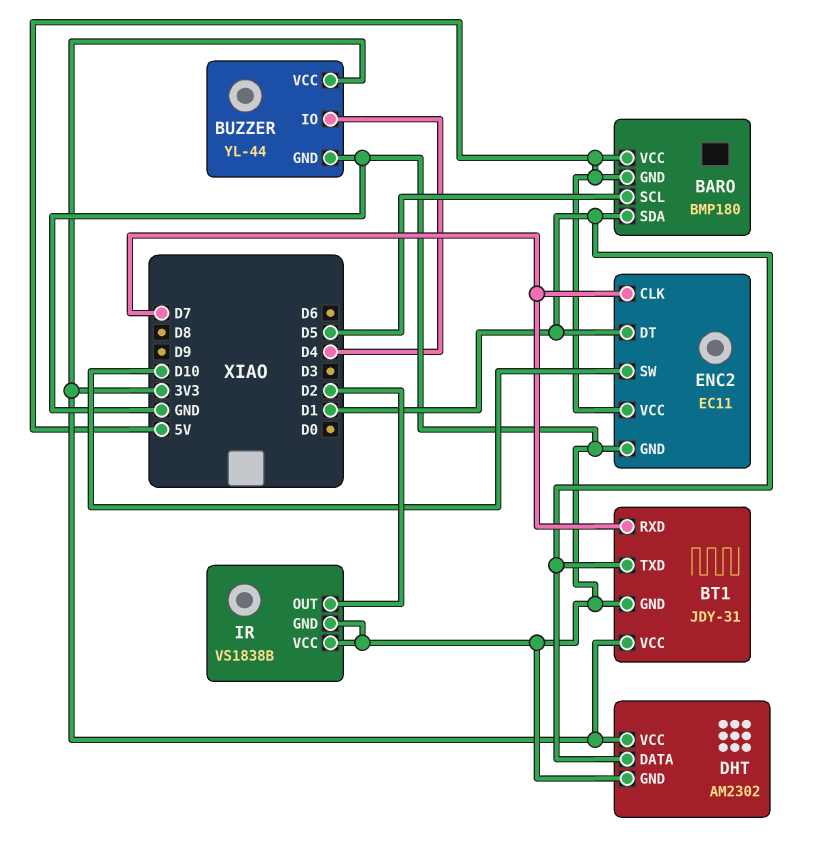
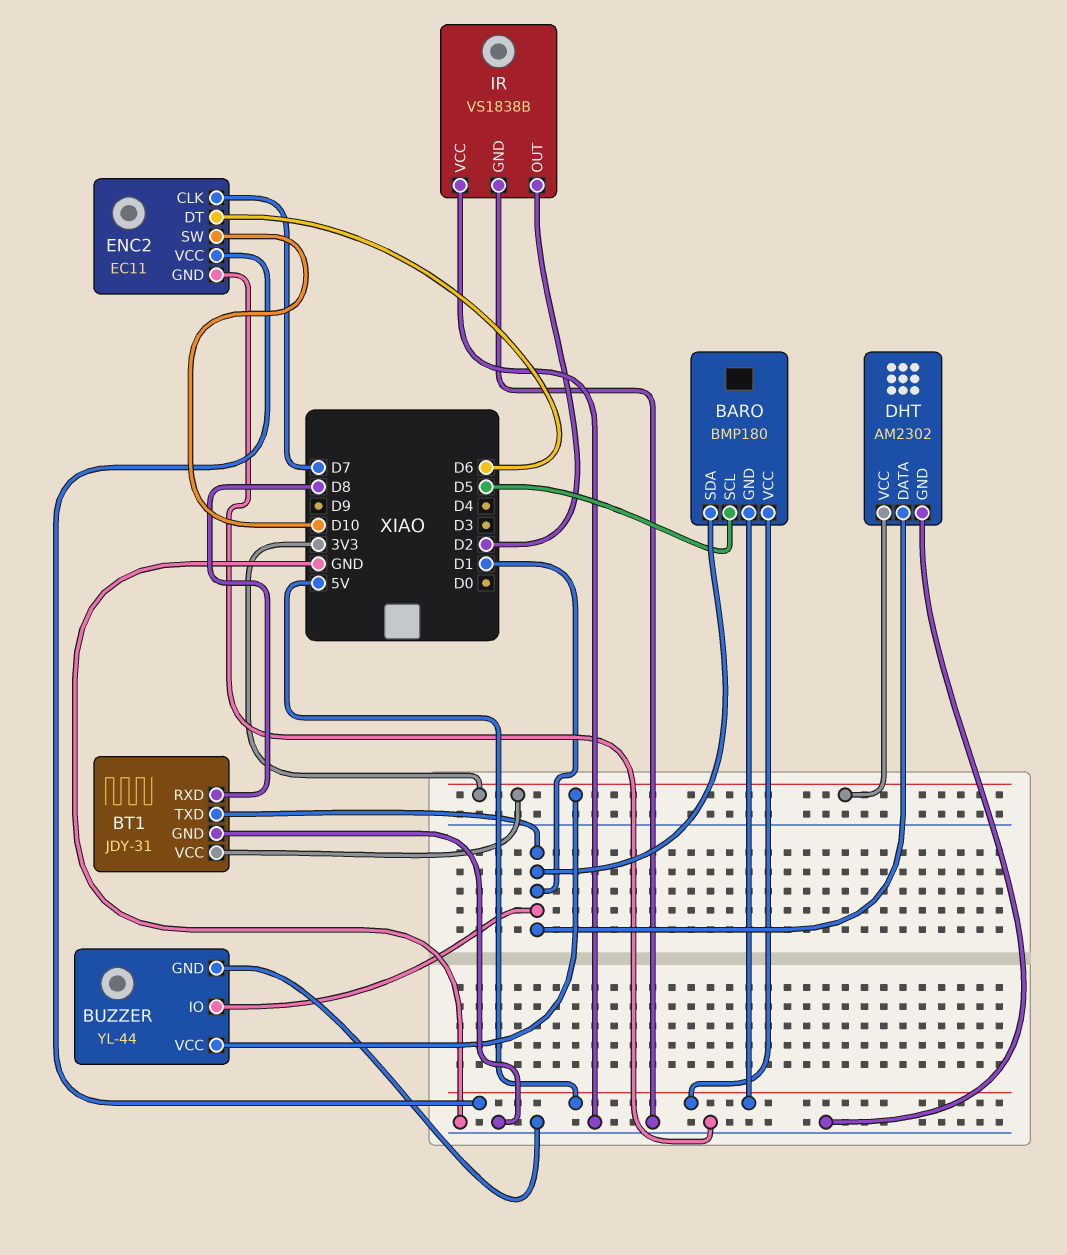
BT1 pin RXD: D7 -> D8
BUZZER pin IO: D4 -> D1
ENC2 pin DT: D1 -> D6

